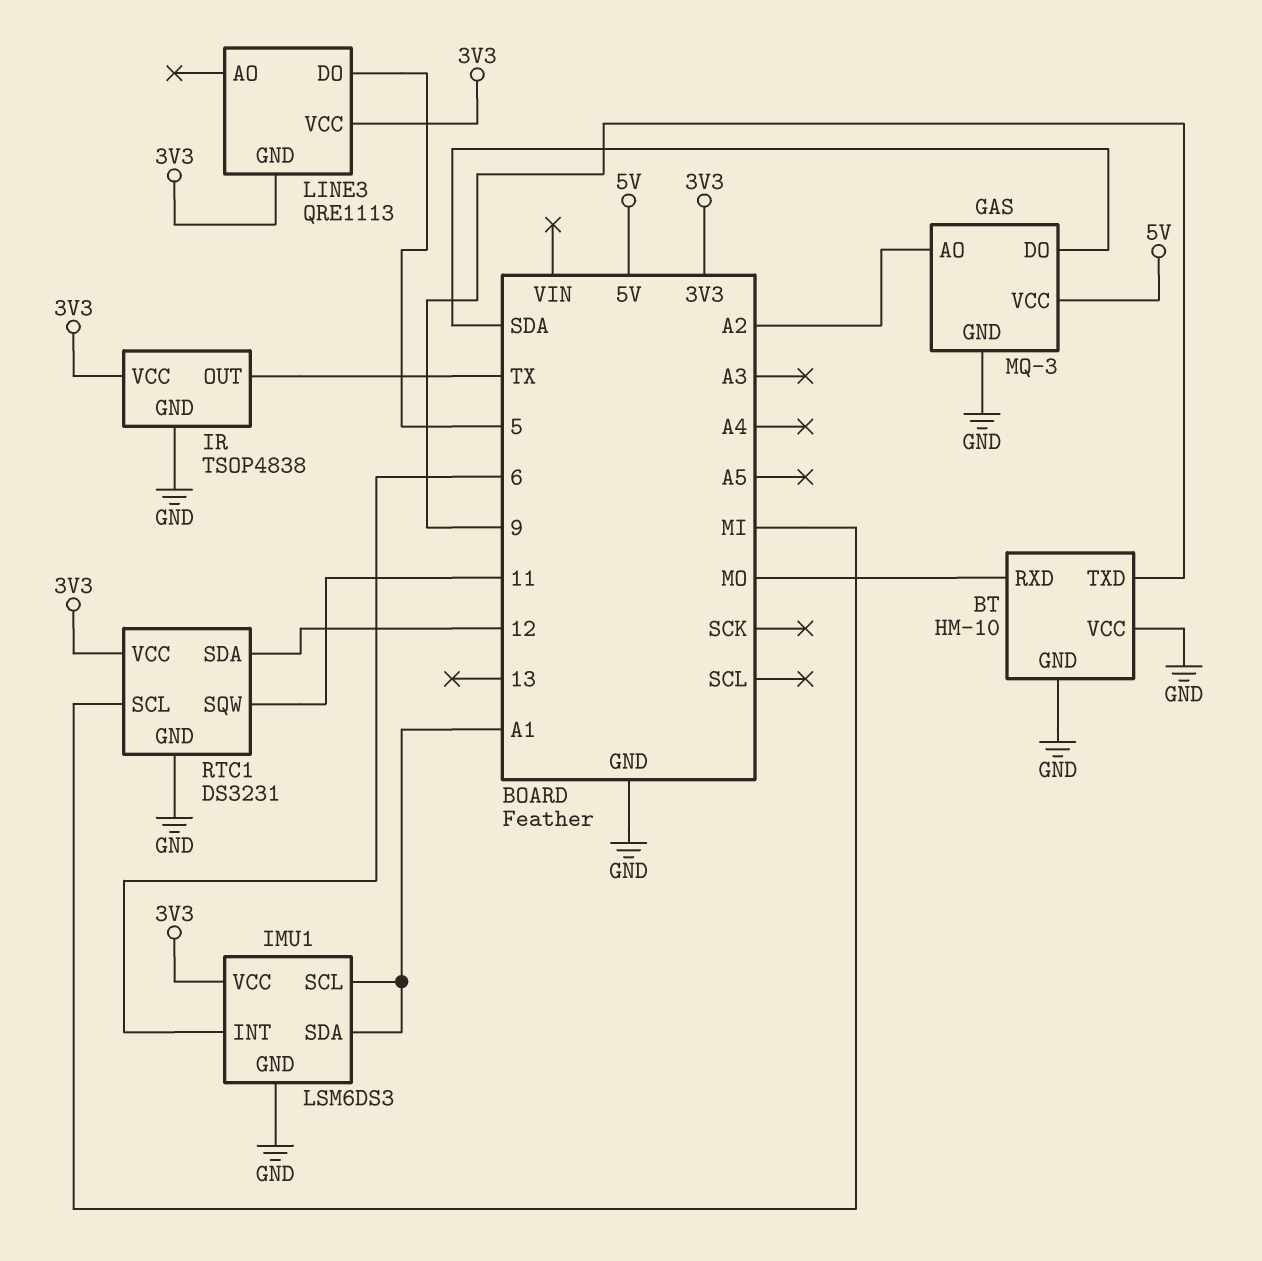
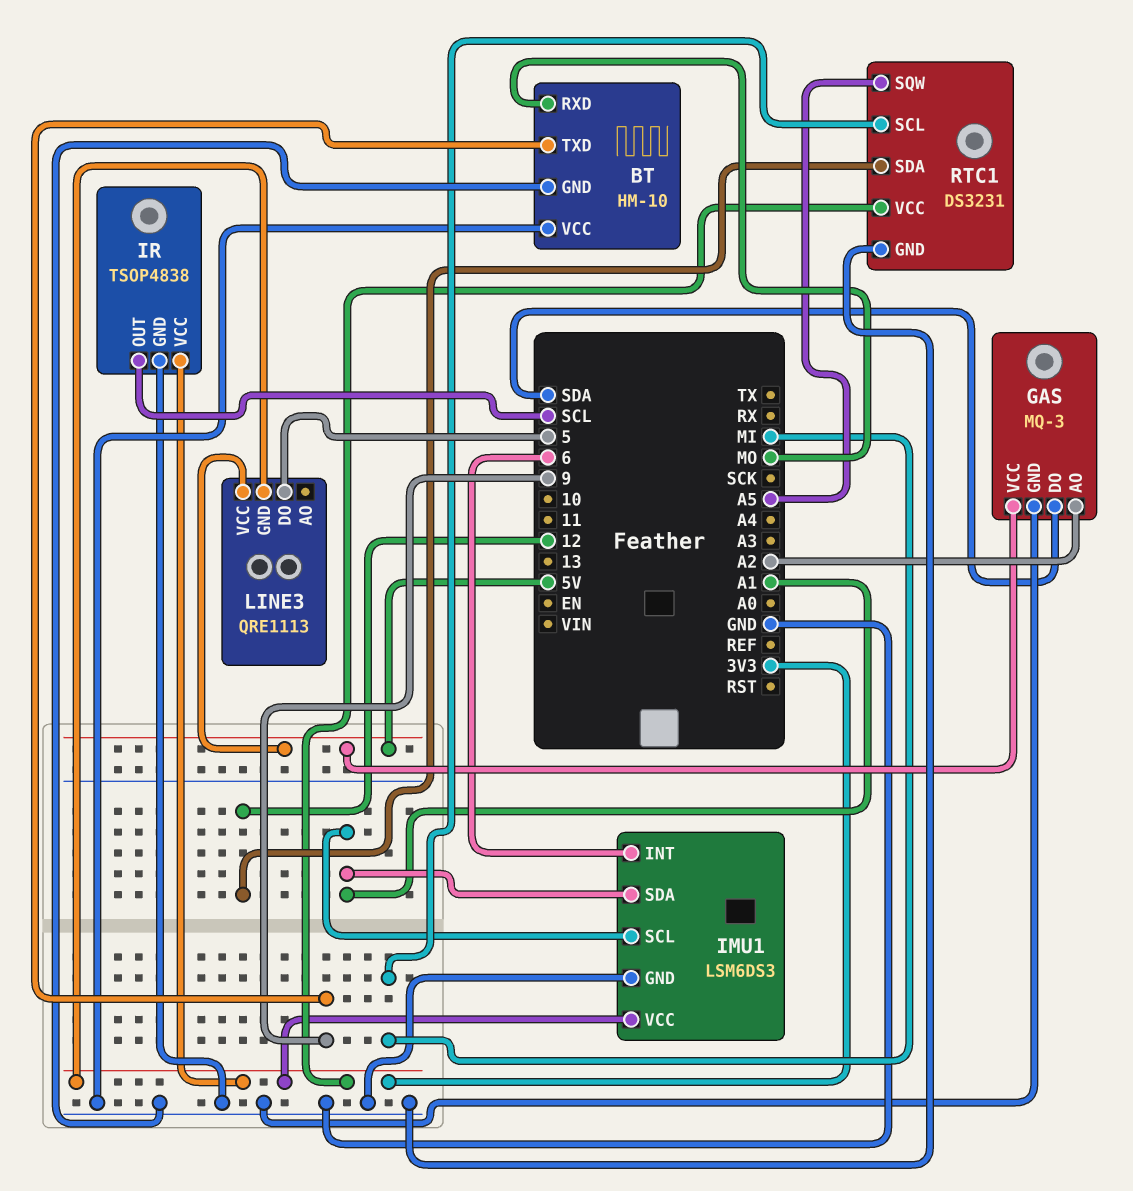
IR pin OUT: TX -> SCL
LINE3 pin VCC: 3V3 -> 5V
RTC1 pin SQW: 11 -> A5

